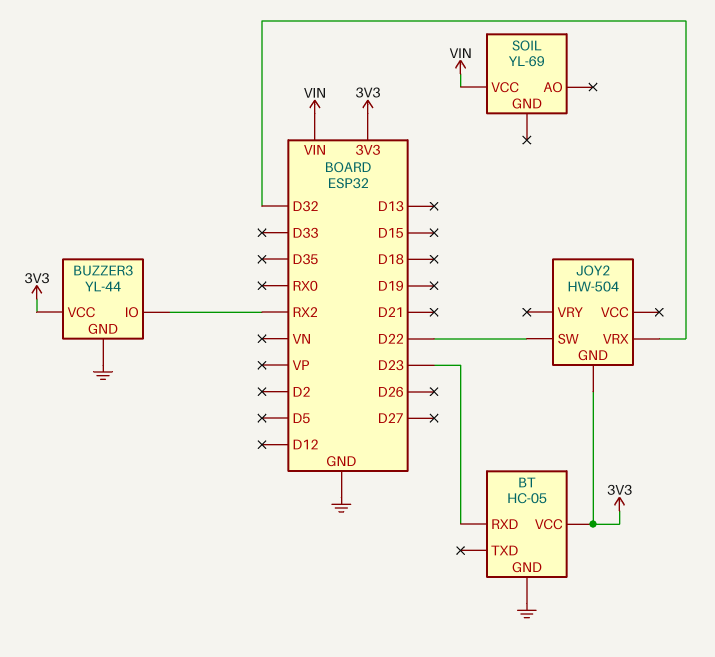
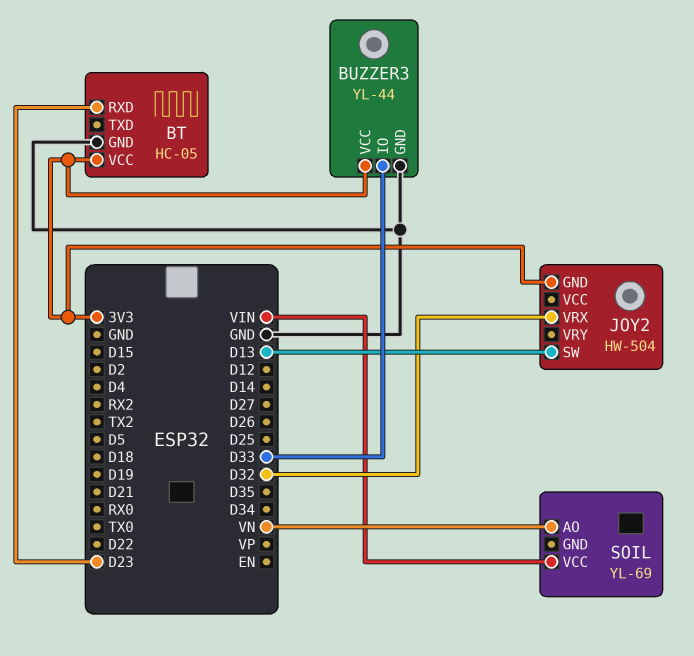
BUZZER3 pin IO: RX2 -> D33
JOY2 pin SW: D22 -> D13
SOIL pin AO: none -> VN

